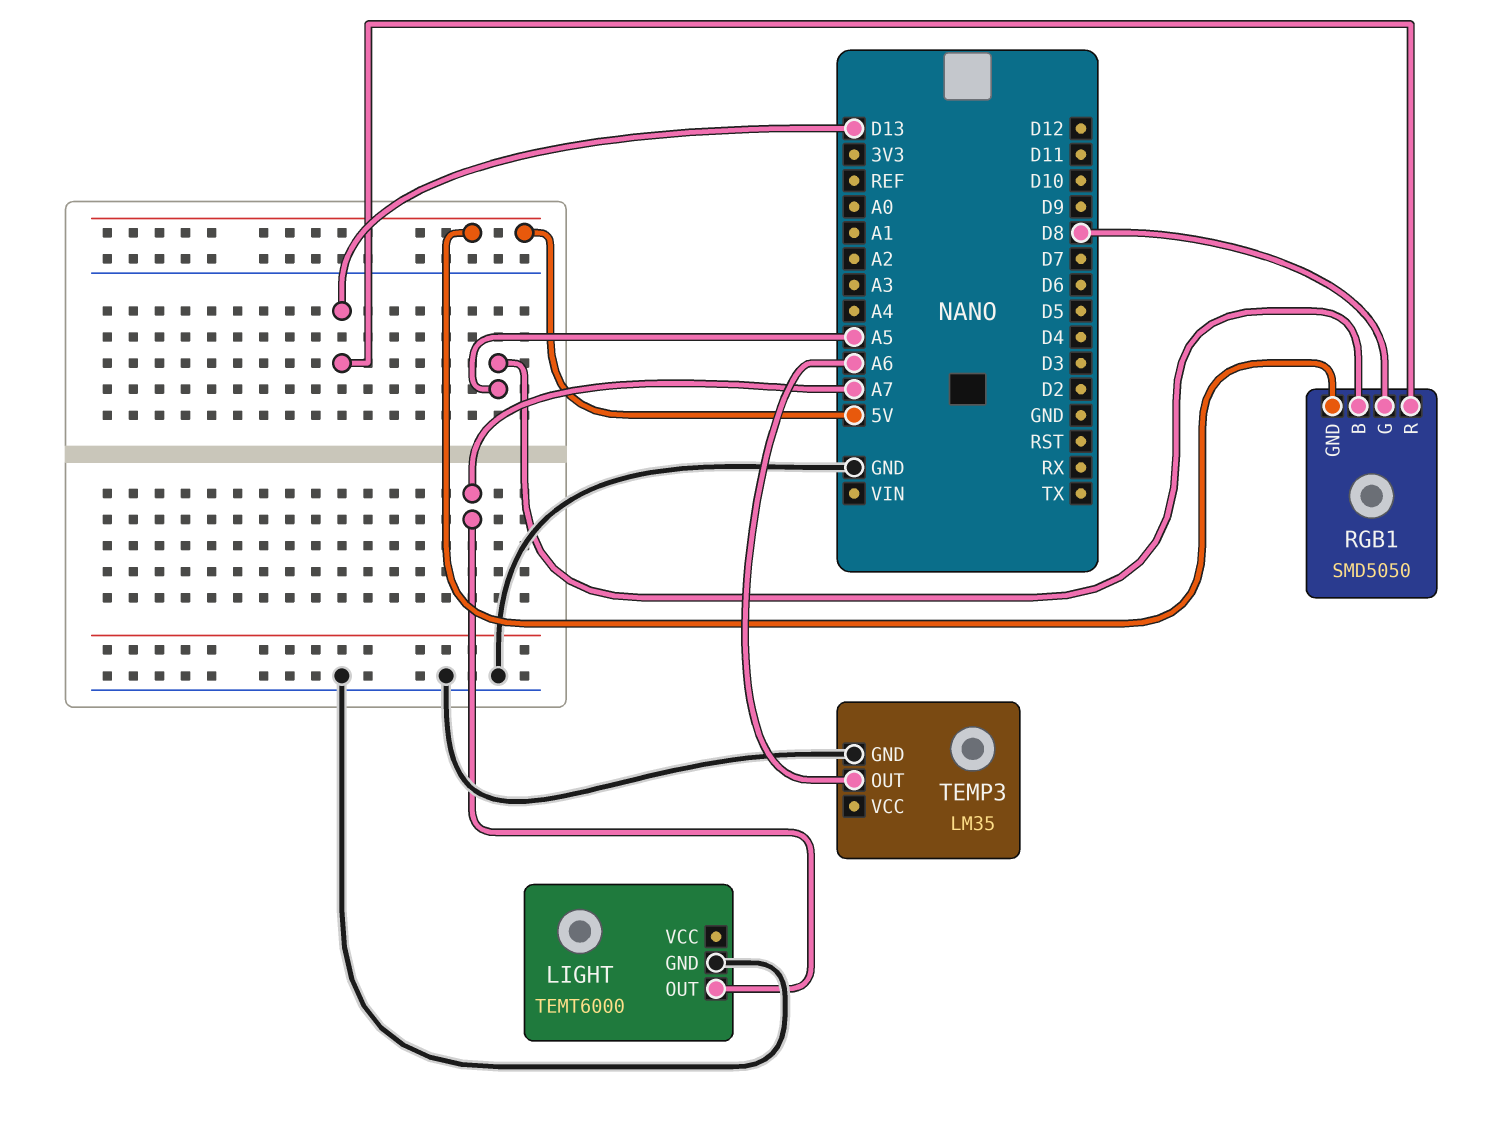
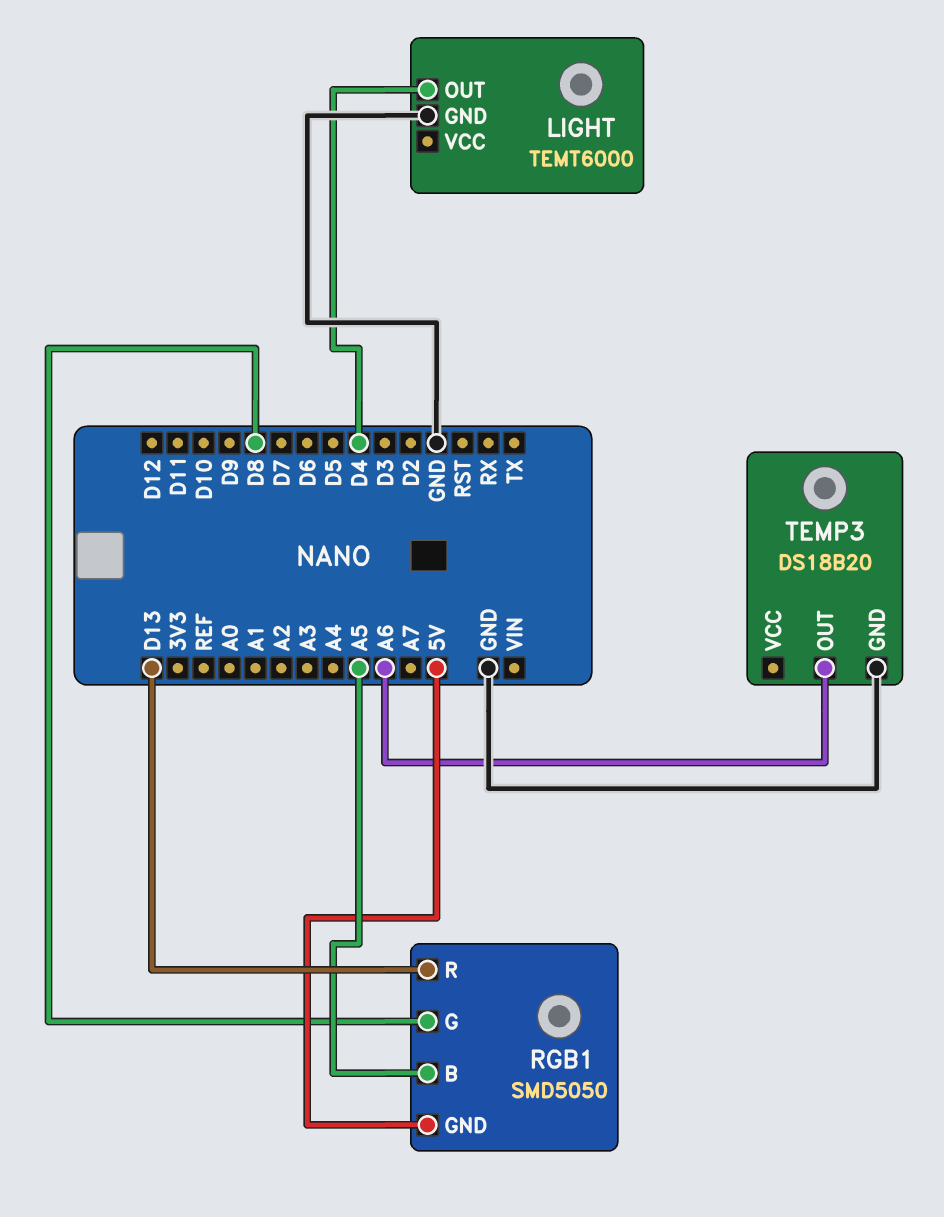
LIGHT pin OUT: A7 -> D4
TEMP3: LM35 -> DS18B20

